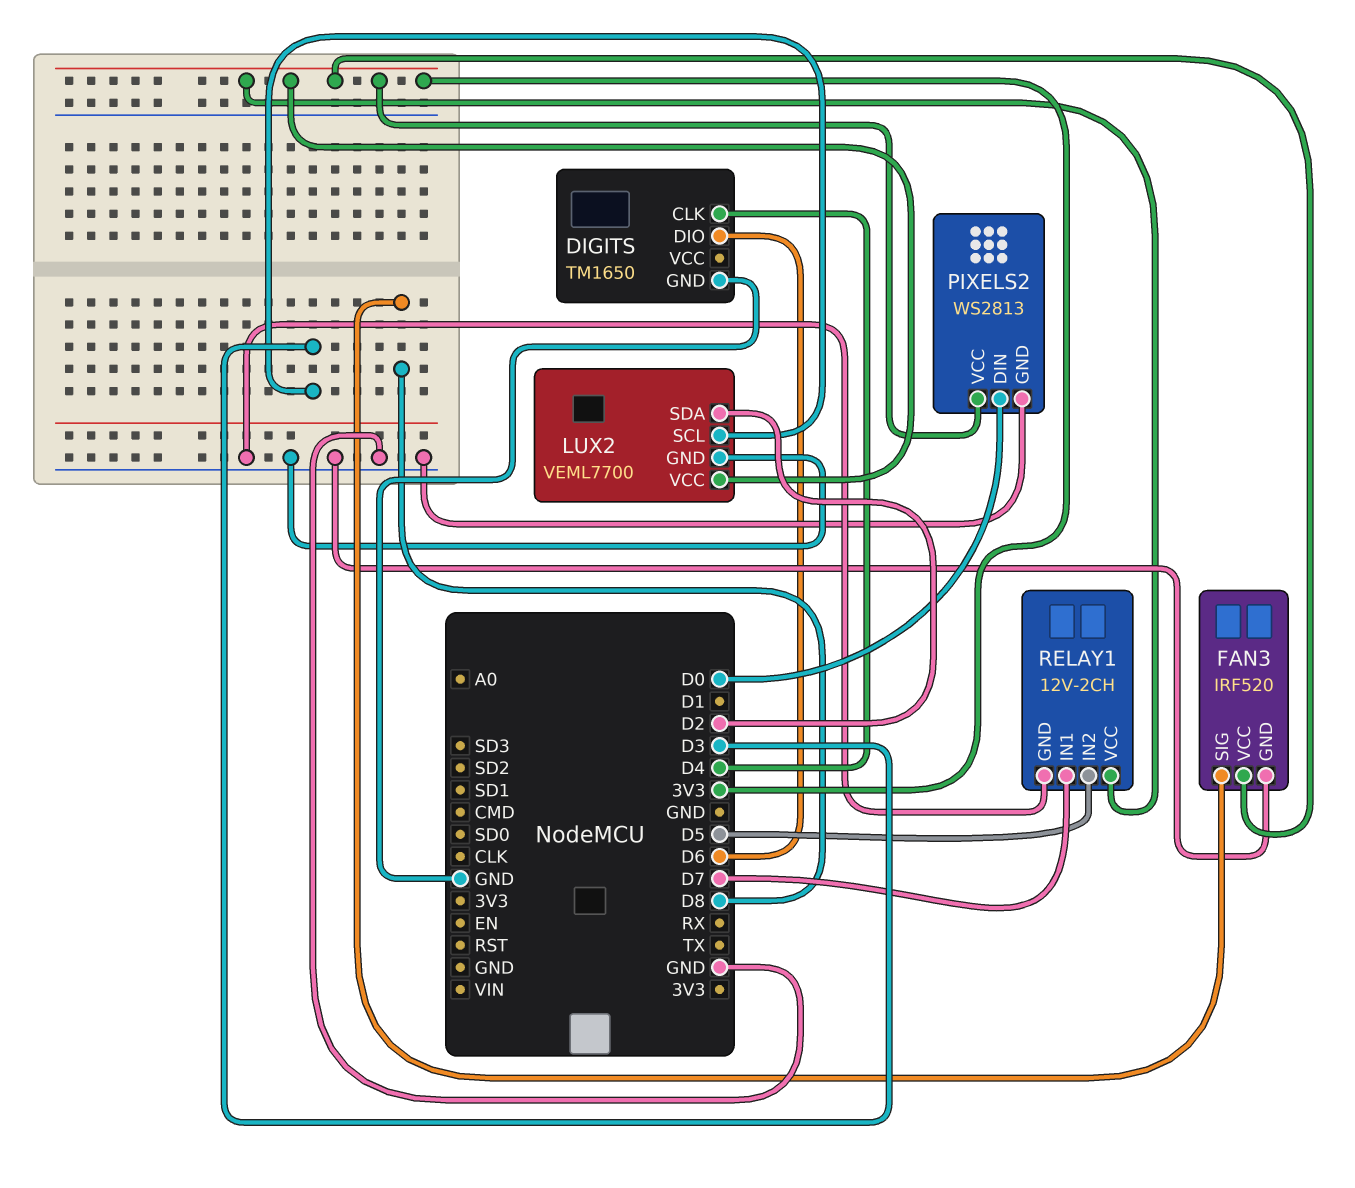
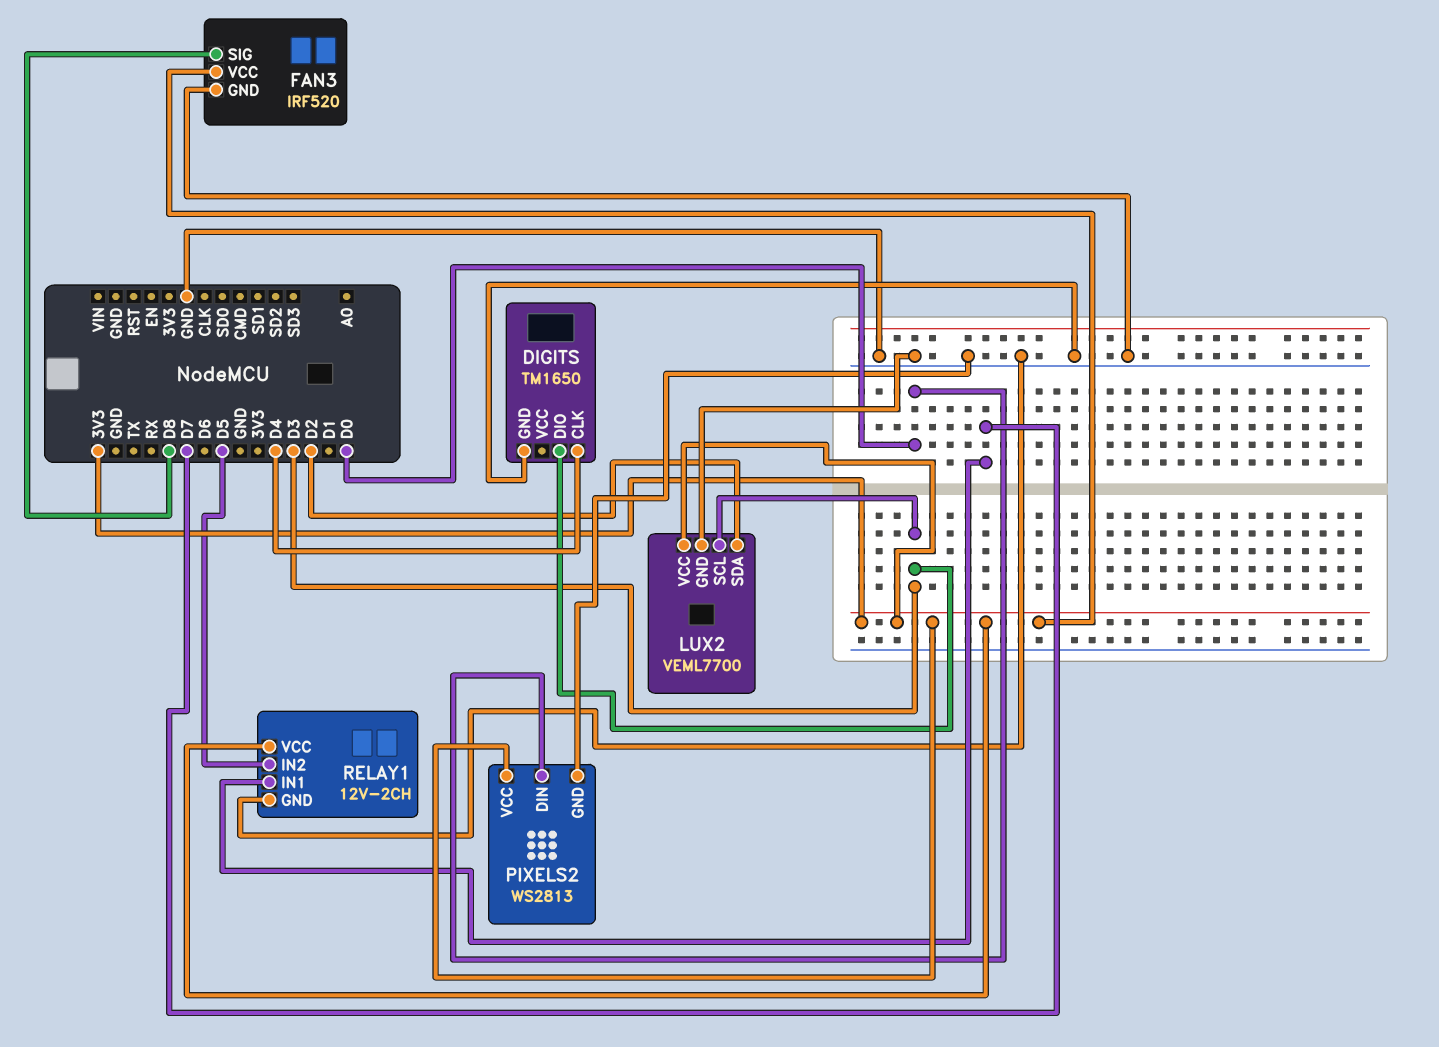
DIGITS pin DIO: D6 -> D3

